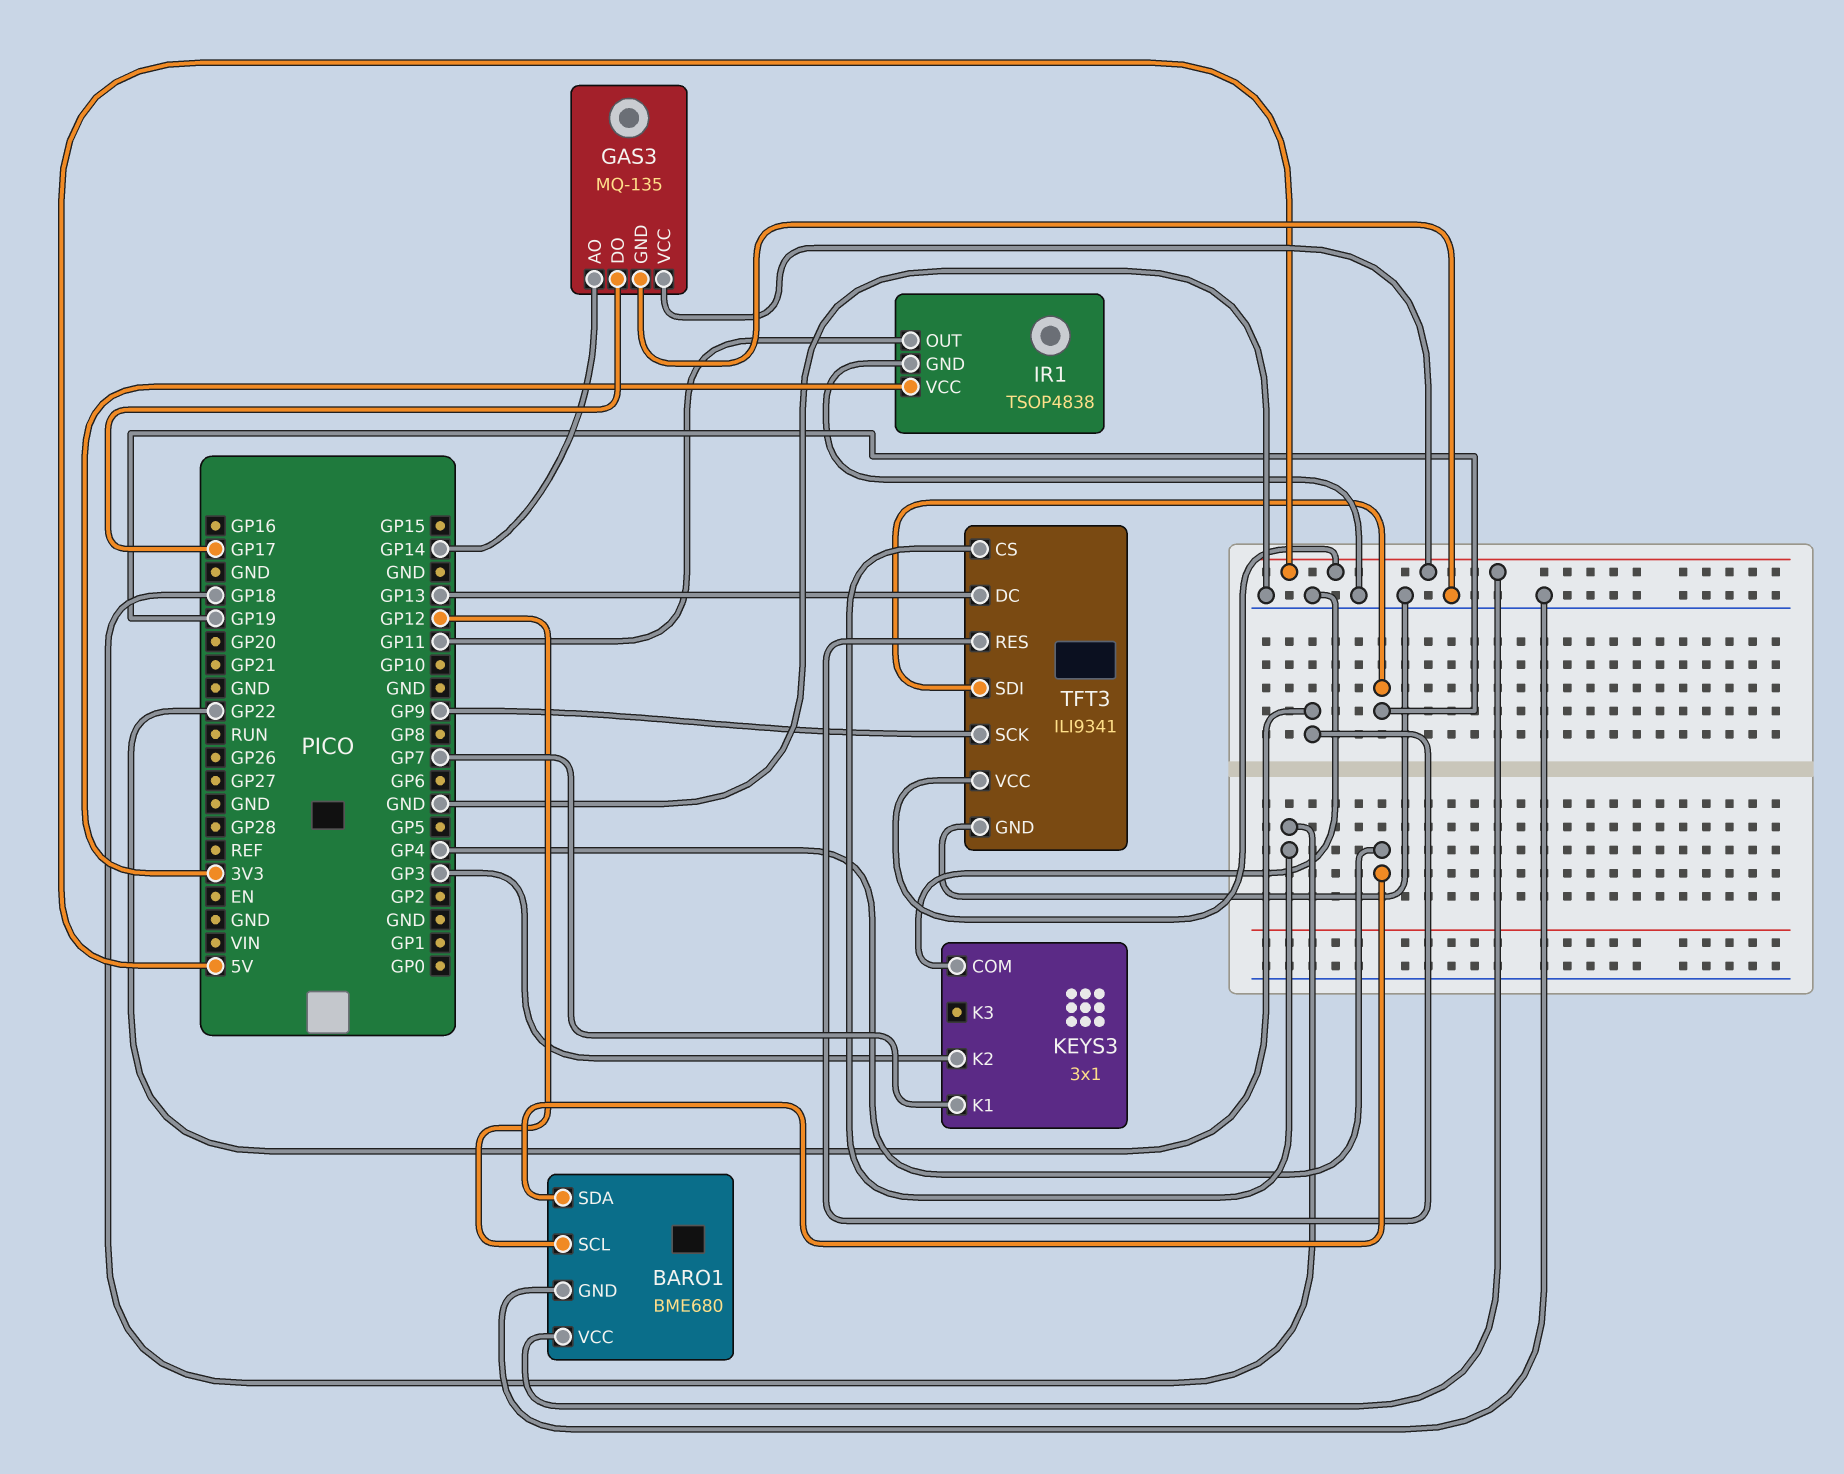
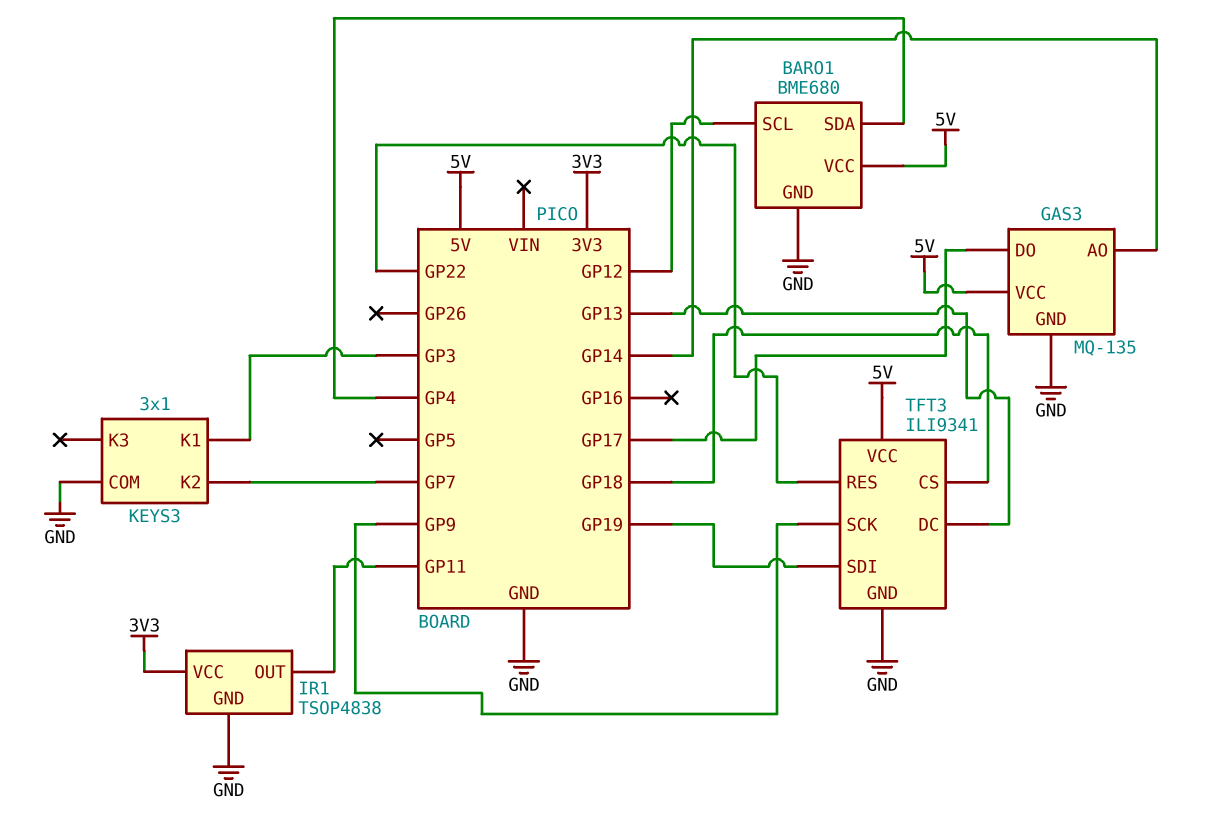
KEYS3 pin K1: GP7 -> GP3
KEYS3 pin K2: GP3 -> GP7

